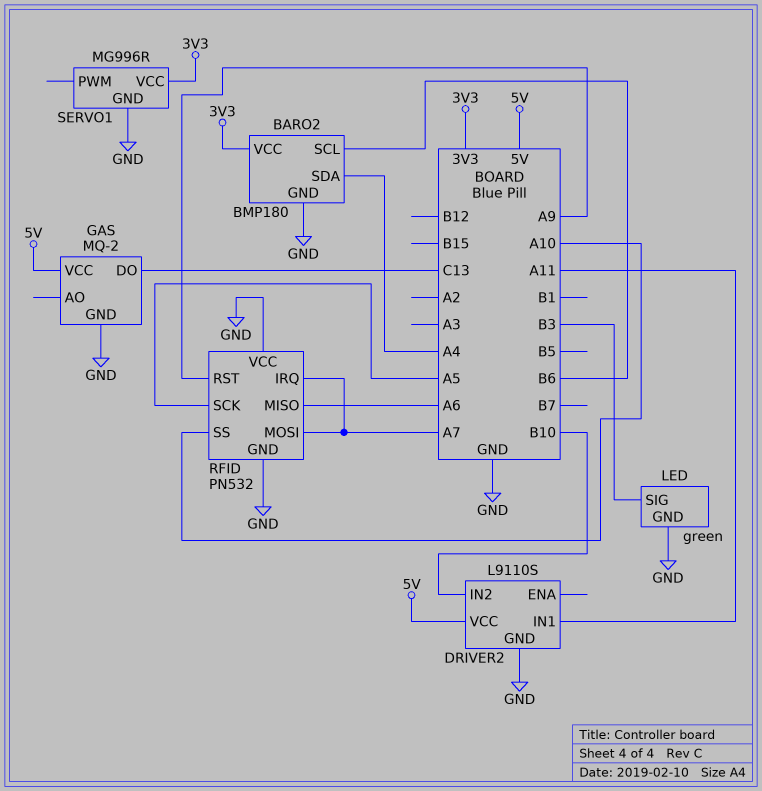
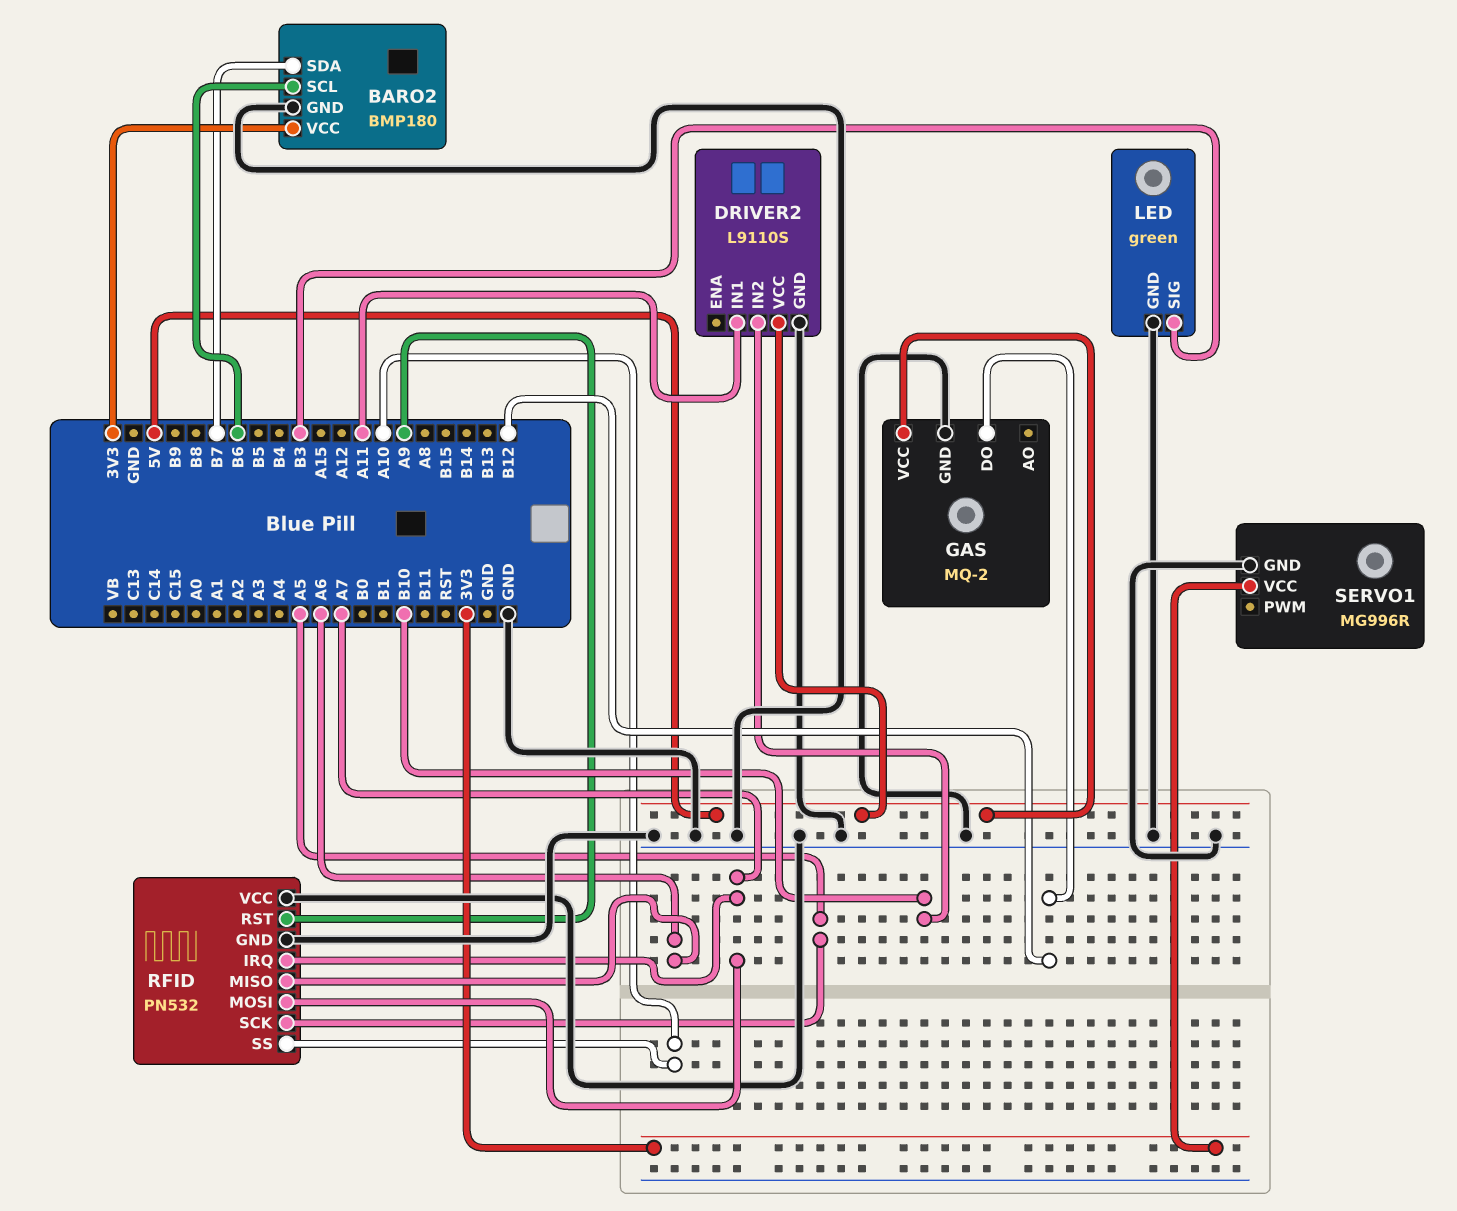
BARO2 pin SDA: A4 -> B7
GAS pin DO: C13 -> B12

